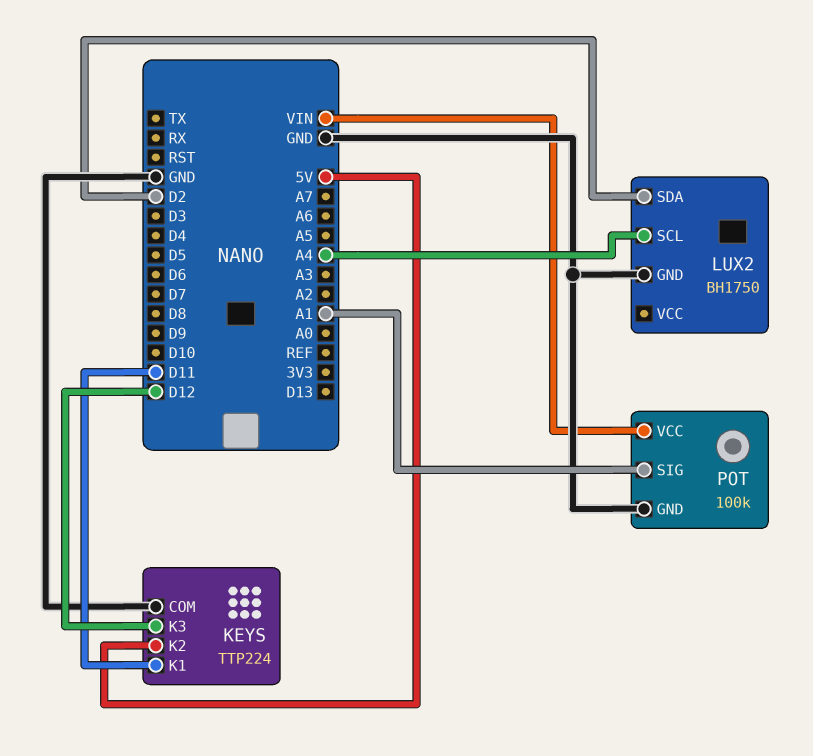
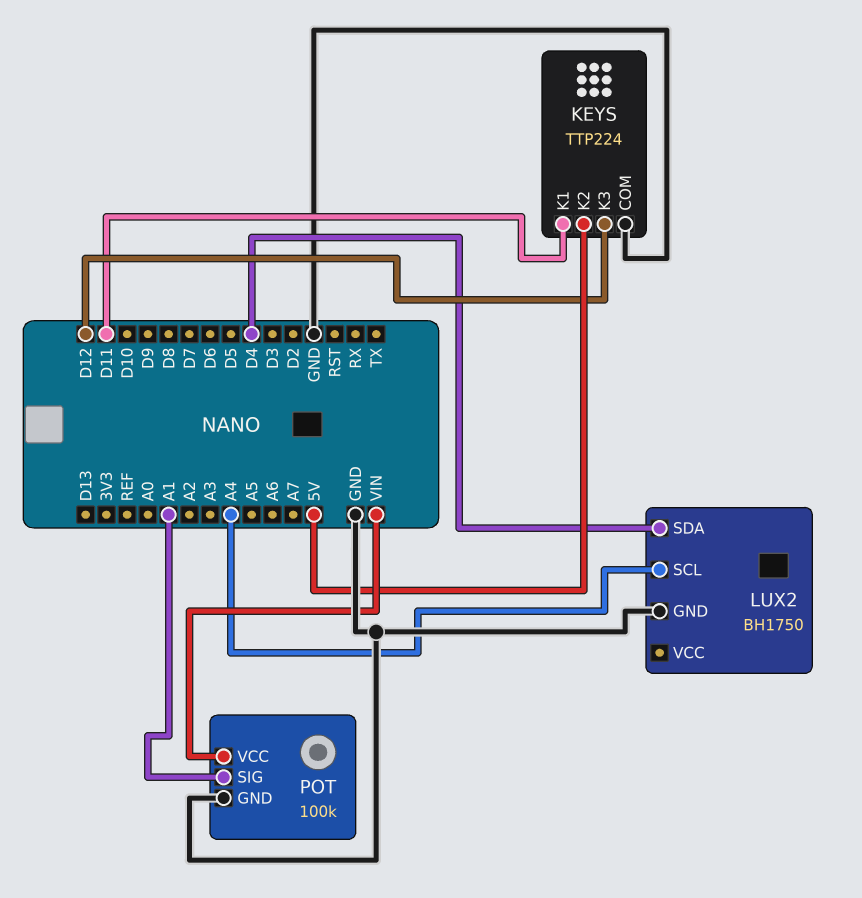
LUX2 pin SDA: D2 -> D4

